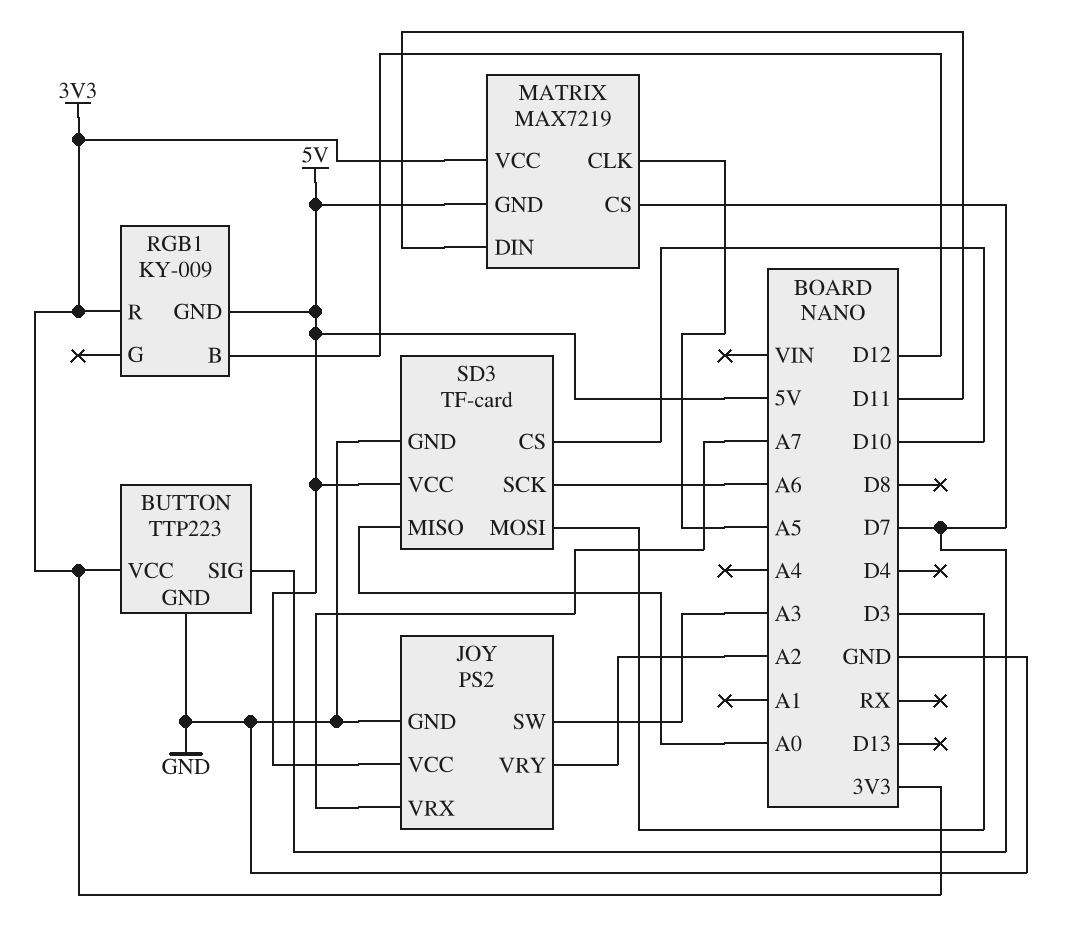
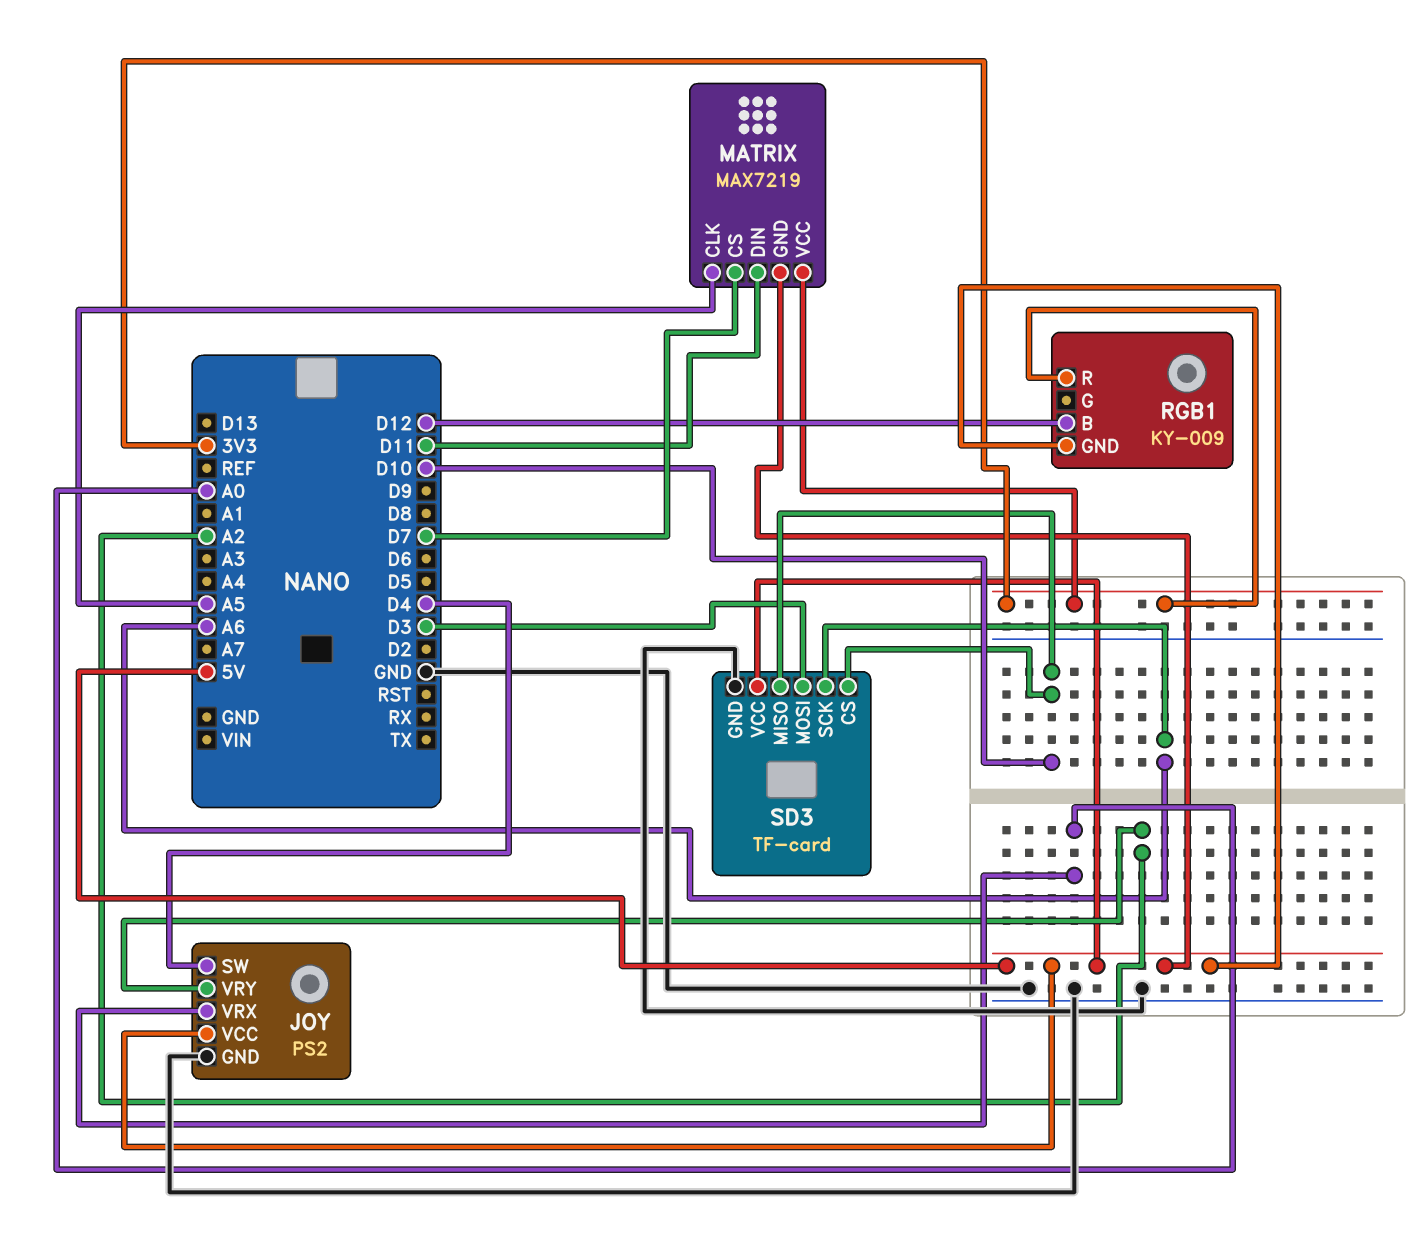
BUTTON: TTP223 -> none
BUTTON pin GND: GND -> none
BUTTON pin SIG: D7 -> none
BUTTON pin VCC: 3V3 -> none
JOY pin SW: A3 -> D4
JOY pin VRX: A7 -> A0
SD3 pin MISO: A0 -> D10

